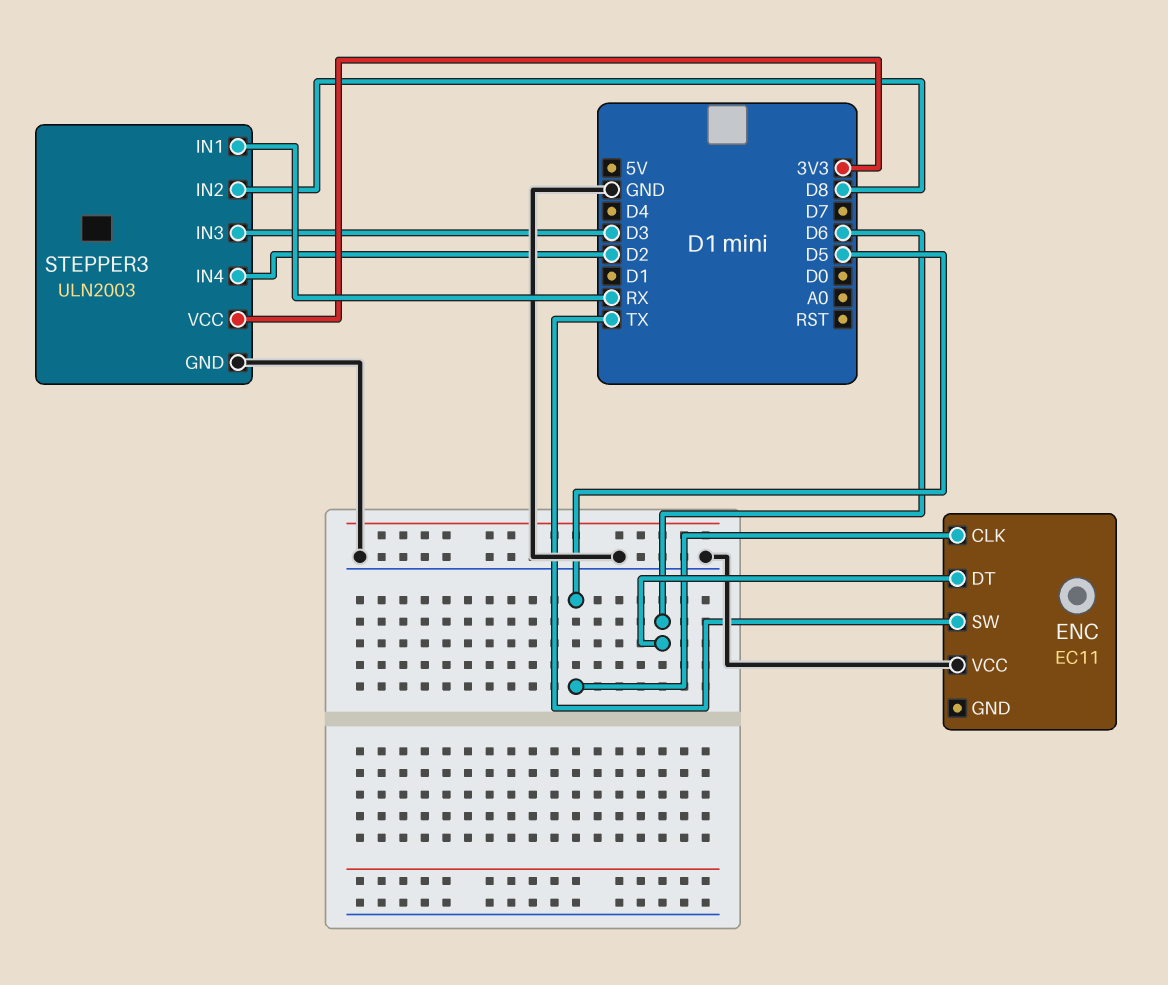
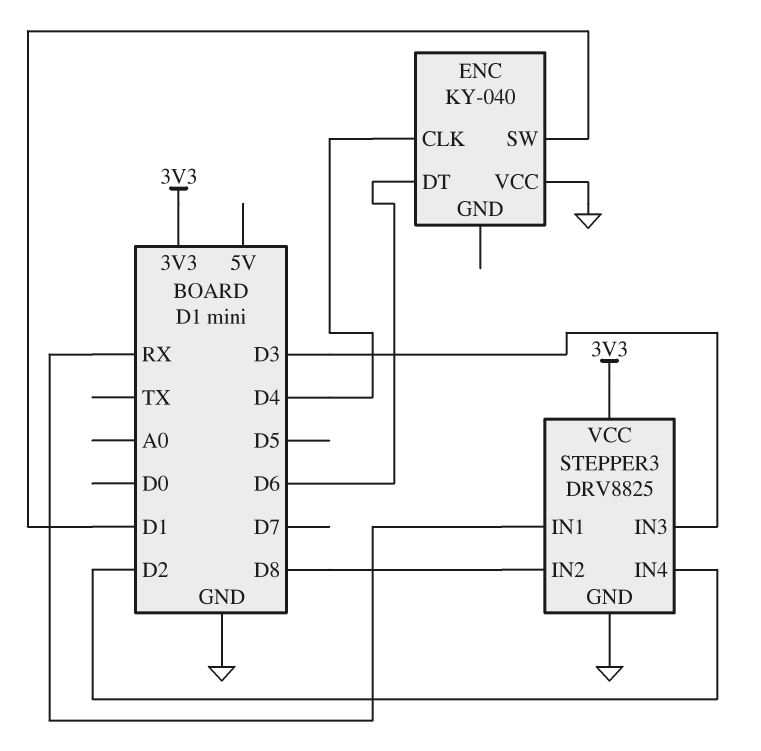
ENC: EC11 -> KY-040
ENC pin CLK: D5 -> D4
ENC pin SW: TX -> D1
STEPPER3: ULN2003 -> DRV8825

